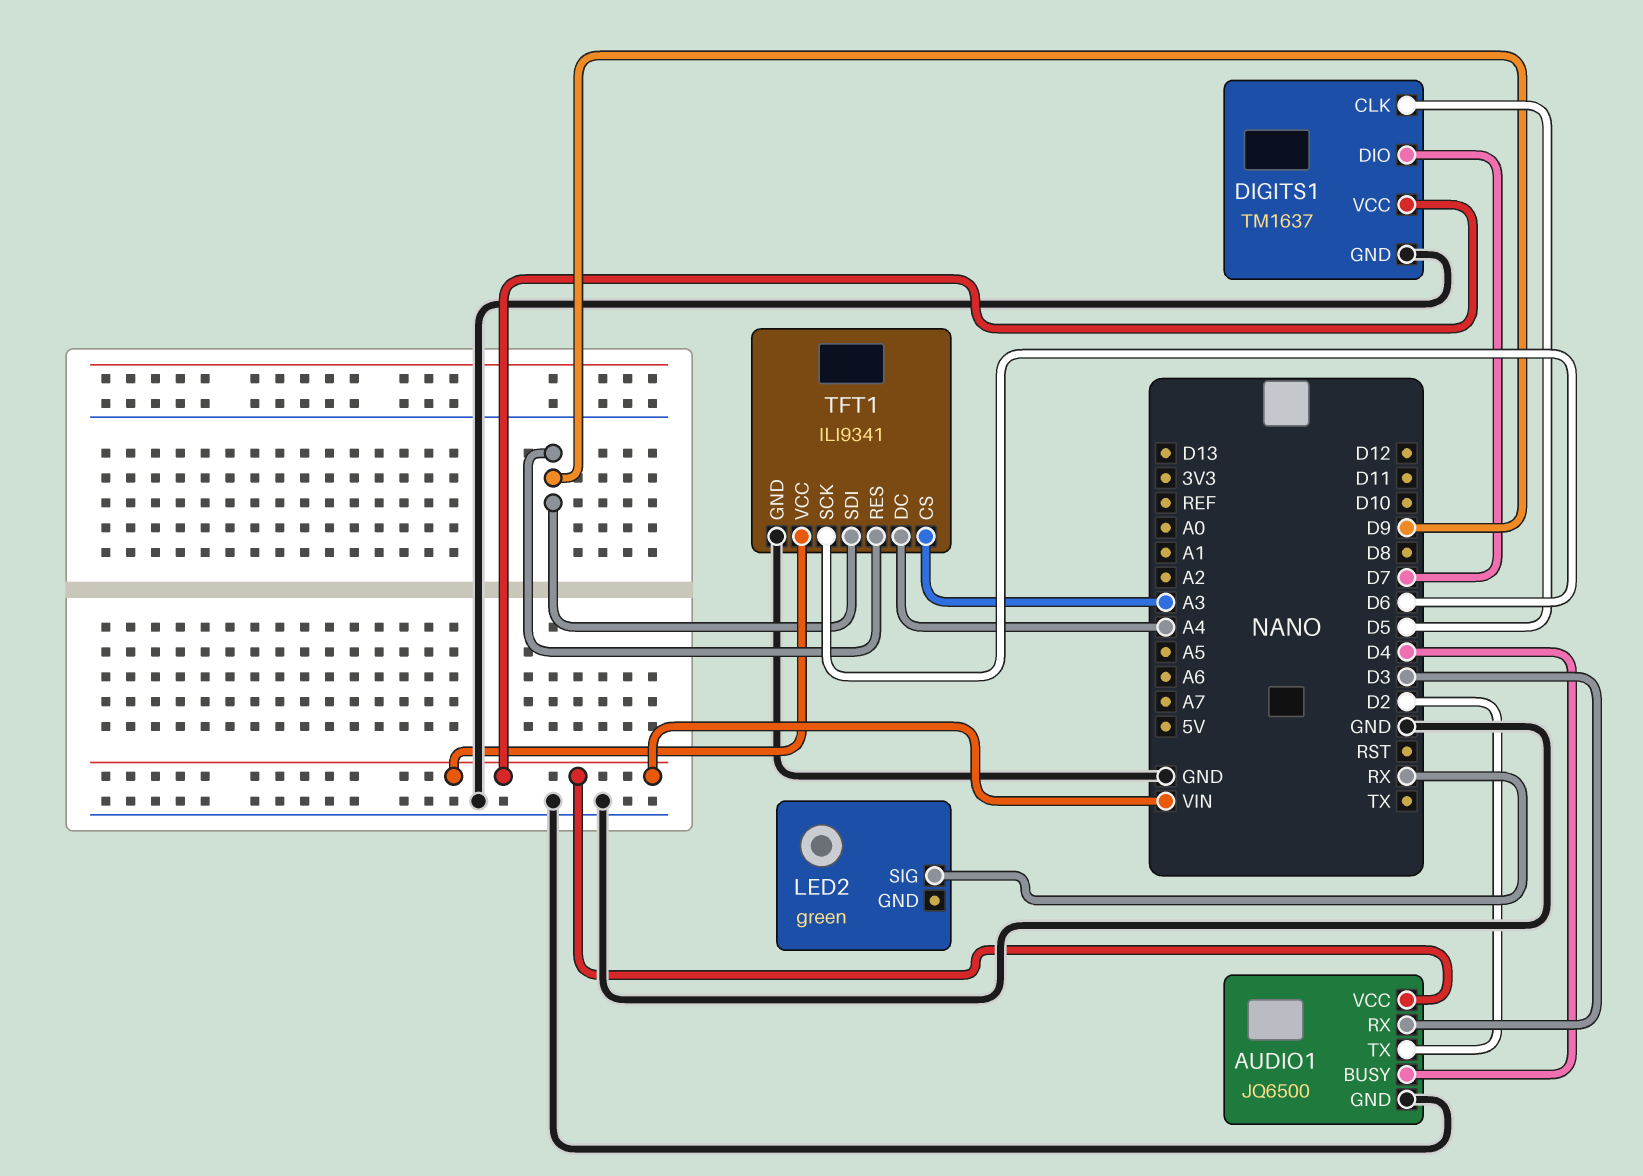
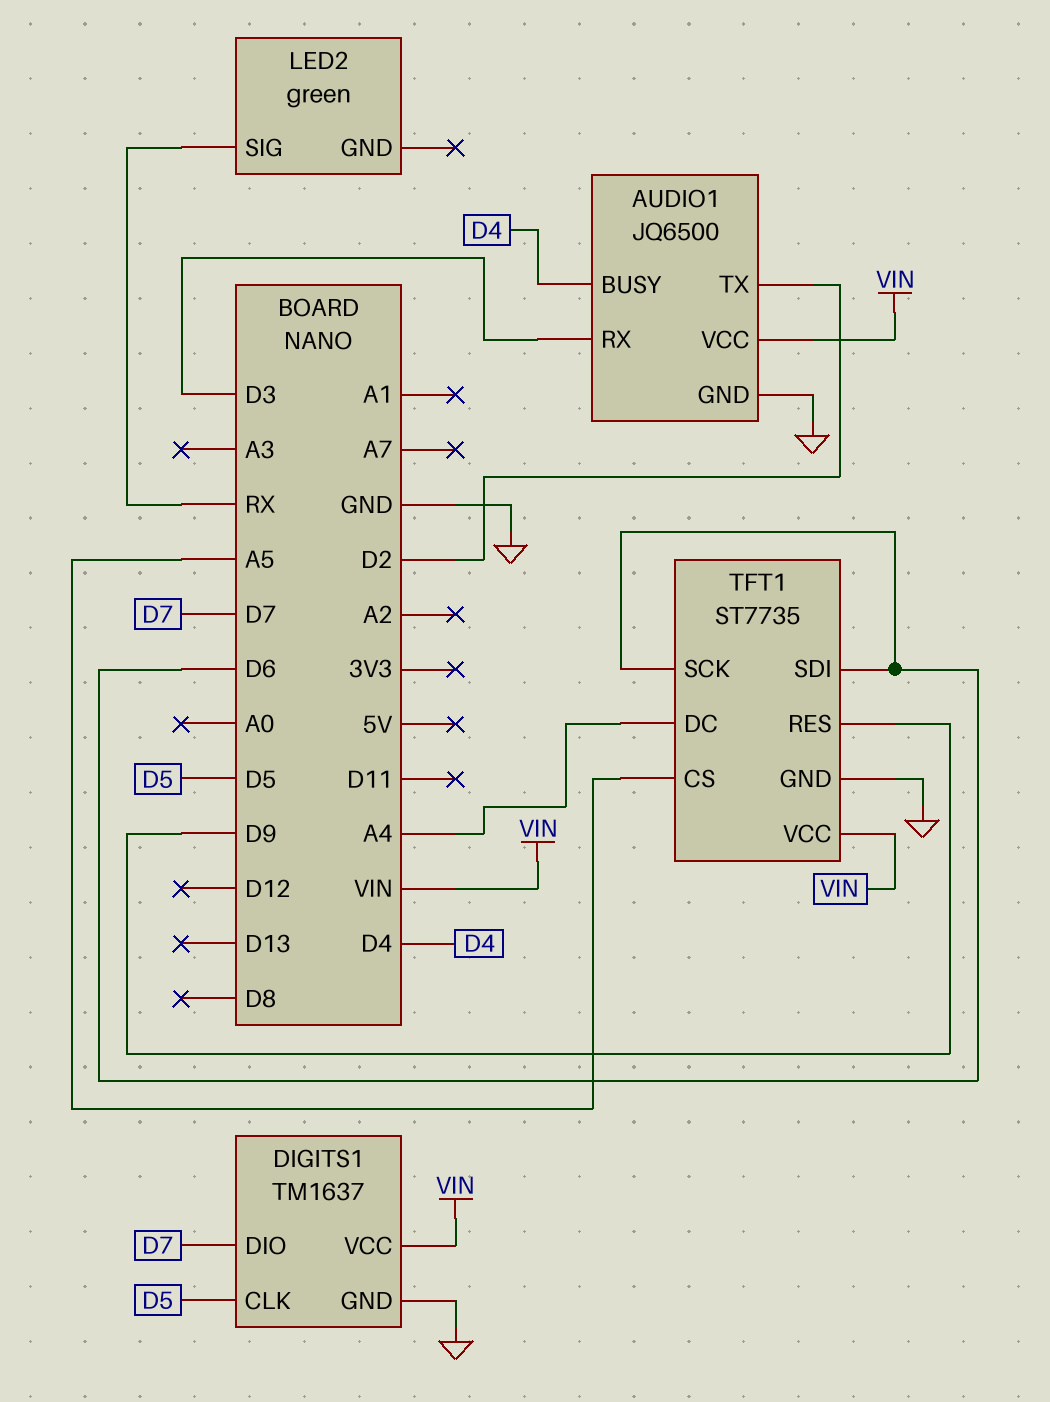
TFT1: ILI9341 -> ST7735
TFT1 pin CS: A3 -> A5
TFT1 pin SDI: D9 -> D6

